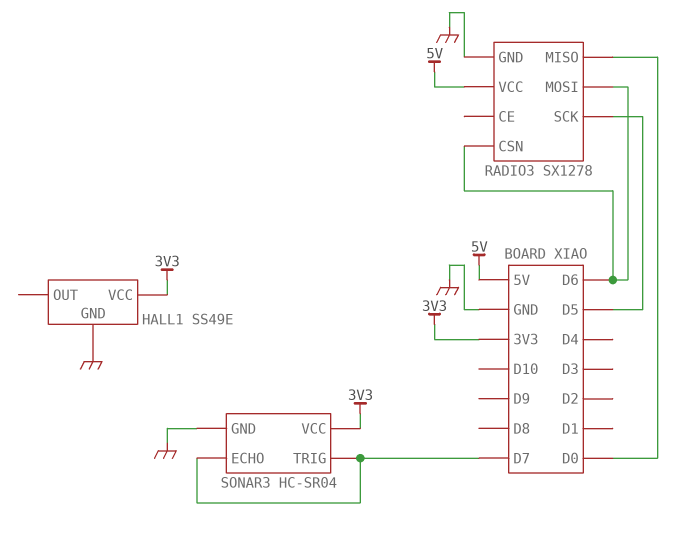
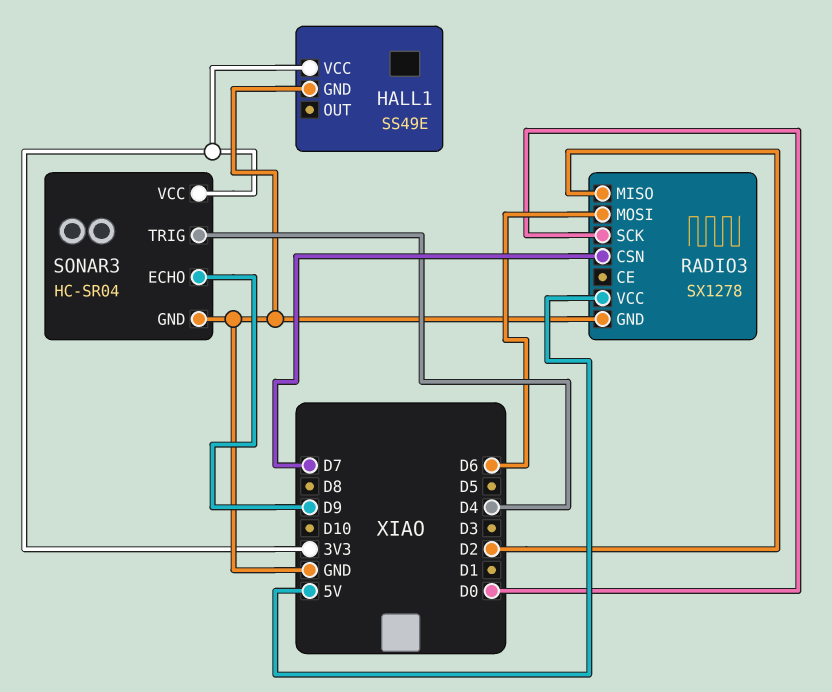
RADIO3 pin CSN: D6 -> D7
RADIO3 pin MISO: D0 -> D2
RADIO3 pin SCK: D5 -> D0
SONAR3 pin ECHO: D7 -> D9
SONAR3 pin TRIG: D7 -> D4

